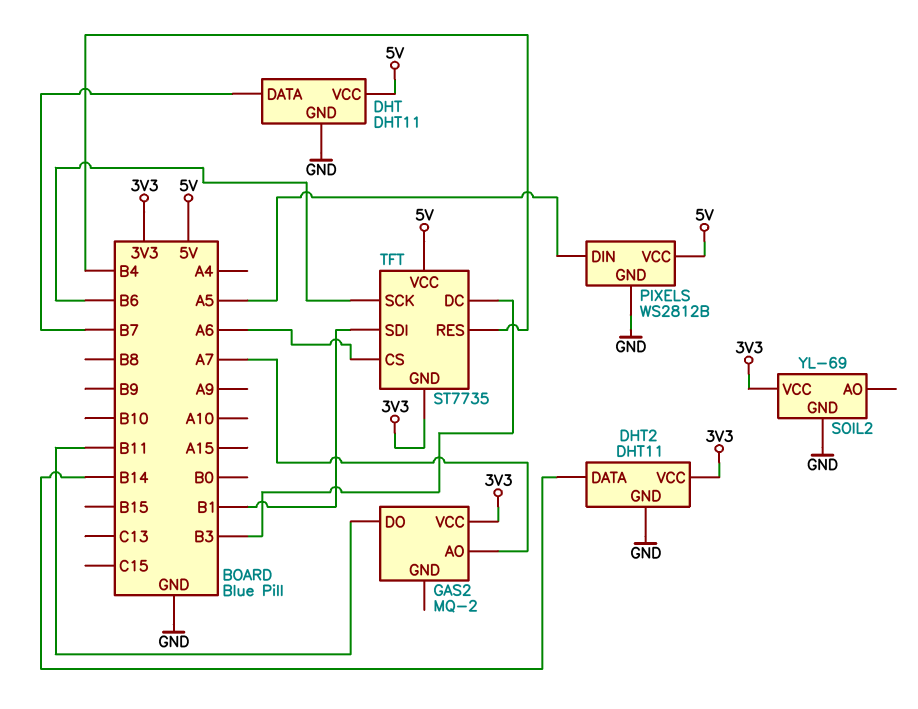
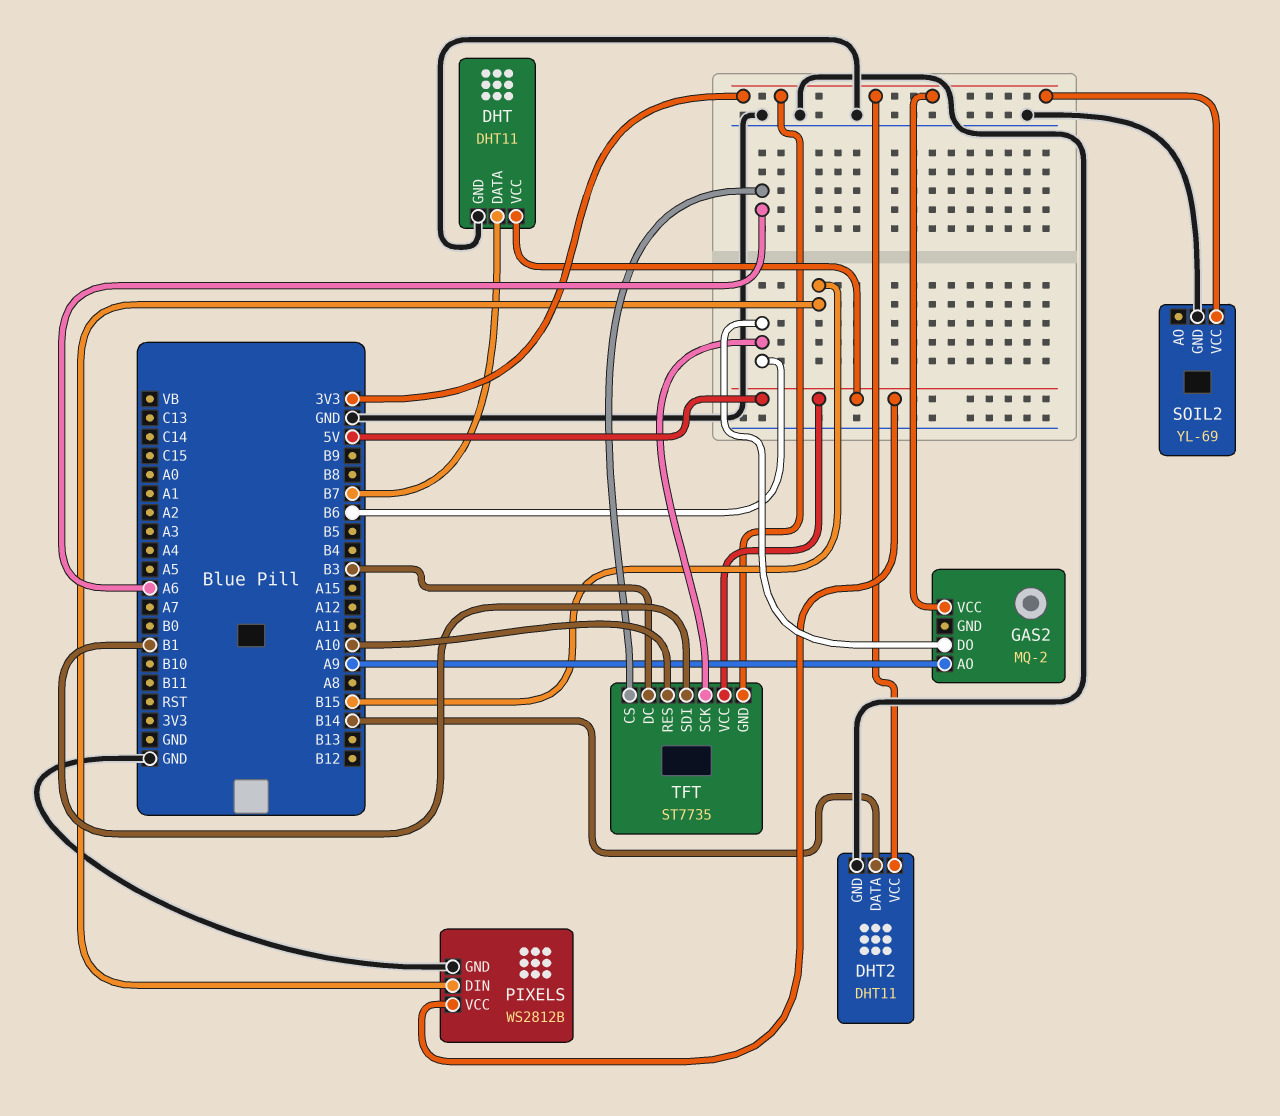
GAS2 pin AO: A7 -> A9
GAS2 pin DO: B11 -> B6
PIXELS pin DIN: A5 -> B15
TFT pin RES: B4 -> A10

